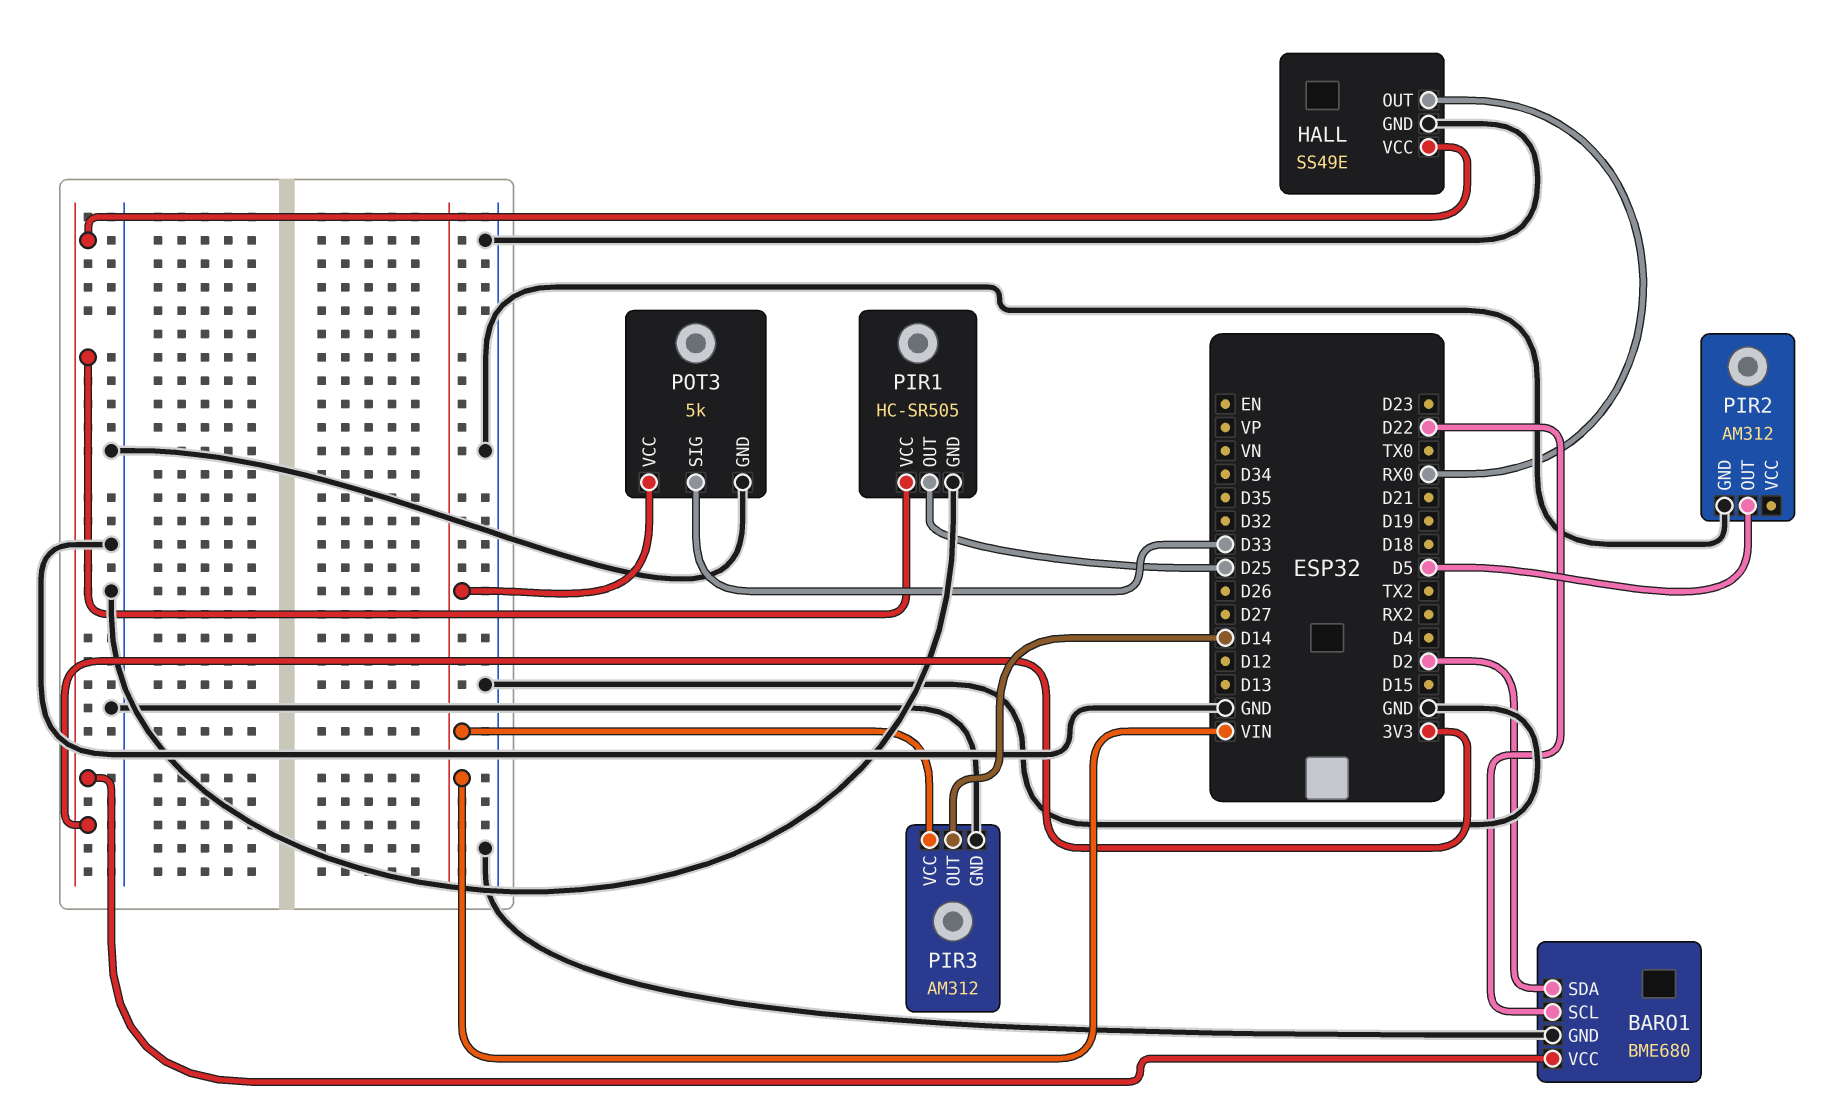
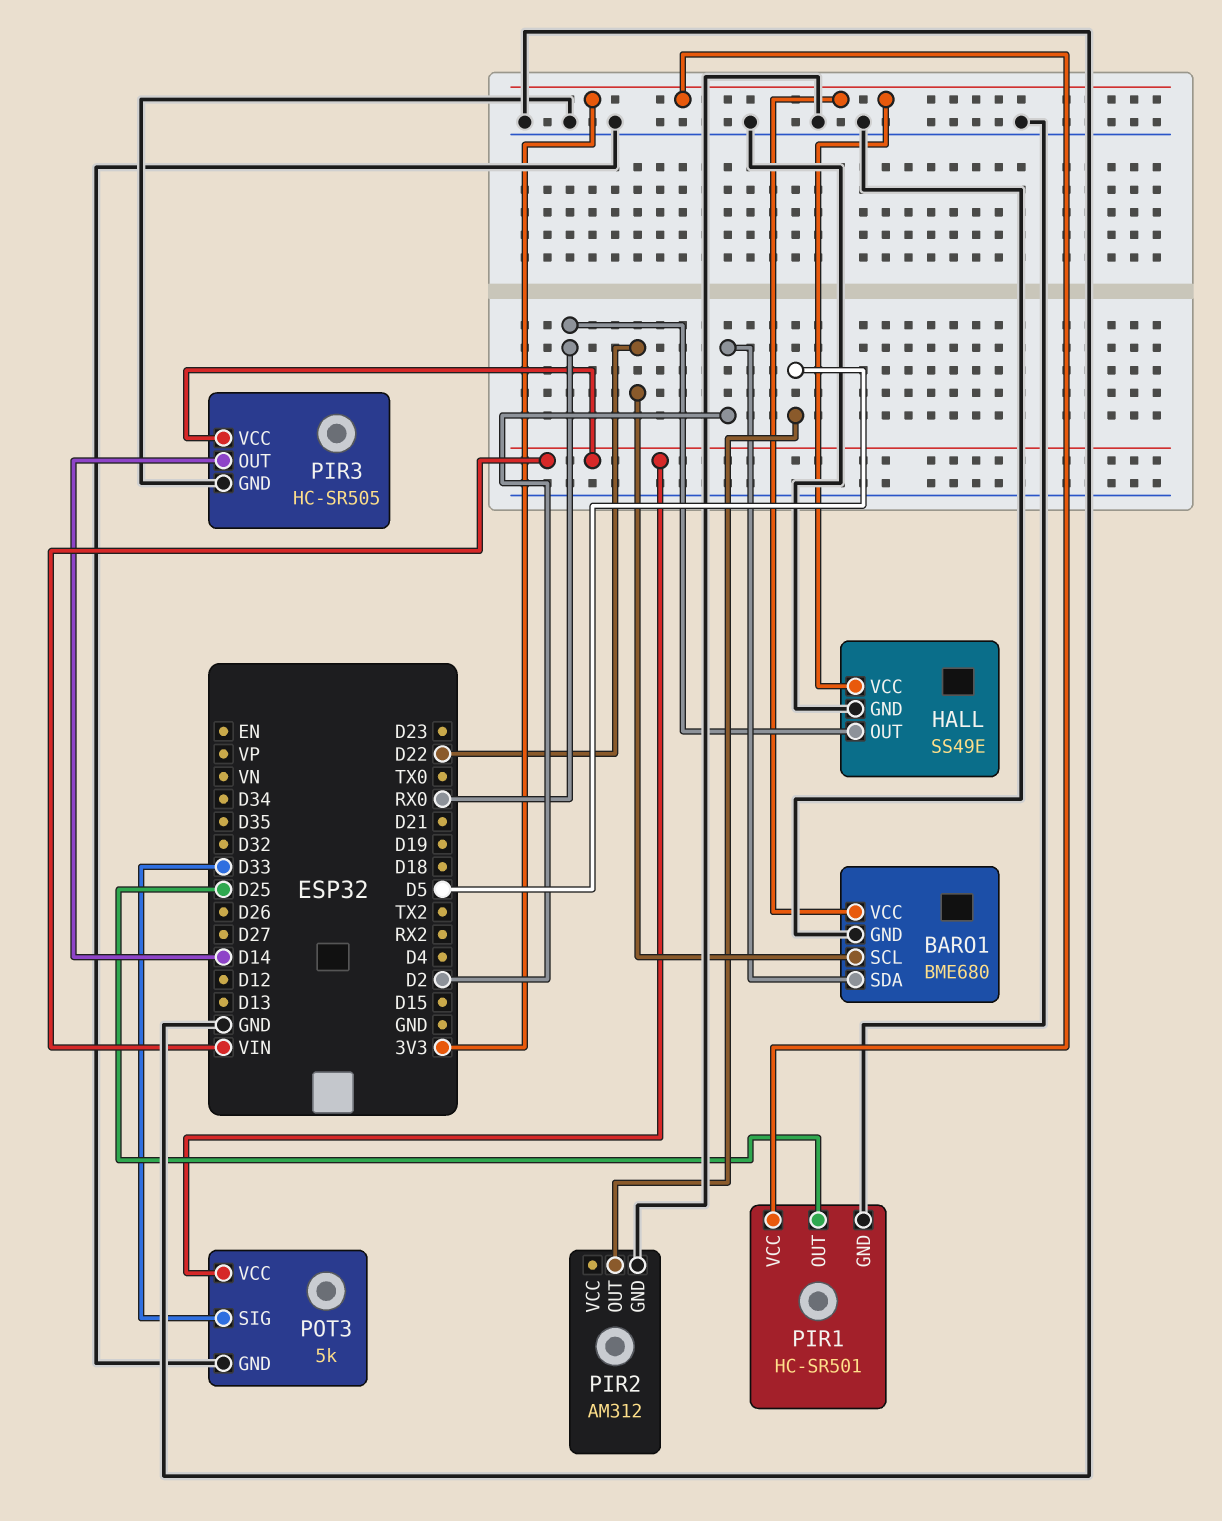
PIR1: HC-SR505 -> HC-SR501
PIR3: AM312 -> HC-SR505

